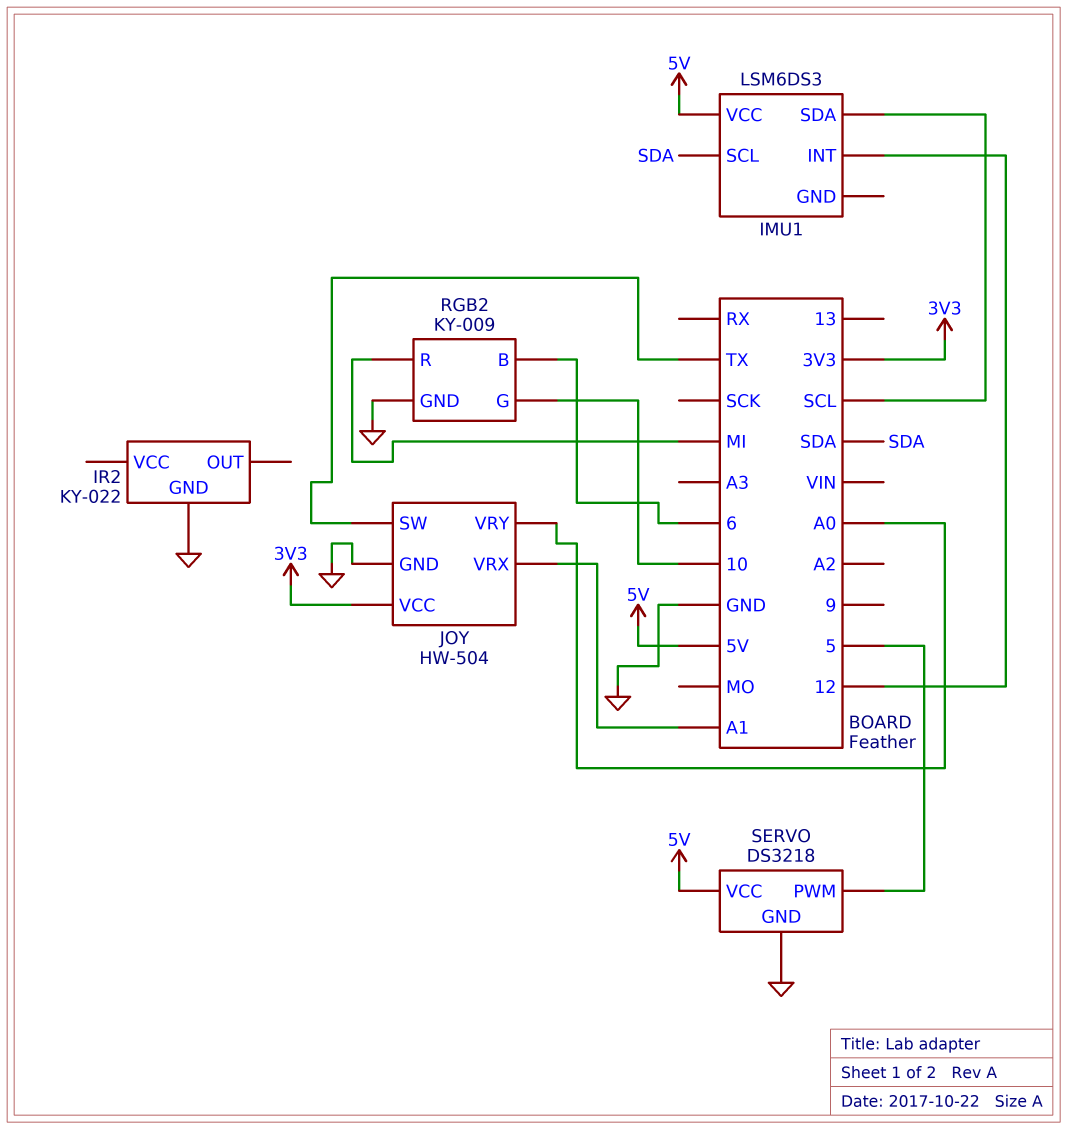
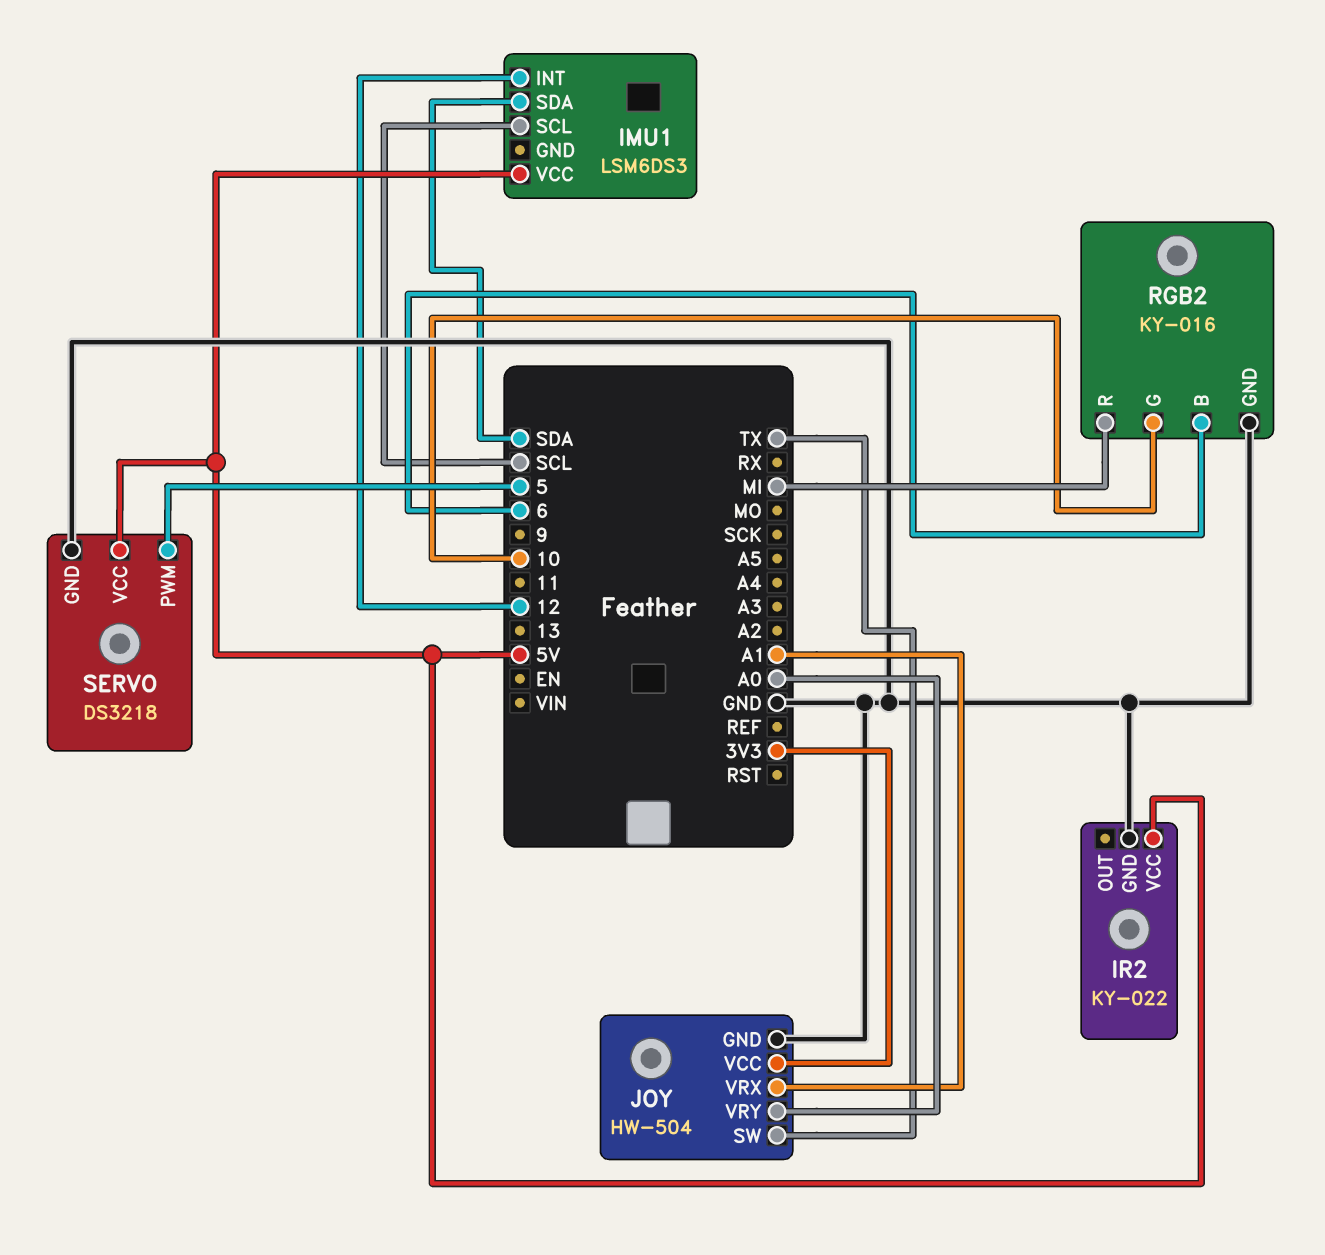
IMU1 pin SCL: SDA -> SCL
IMU1 pin SDA: SCL -> SDA
IR2 pin VCC: none -> 5V
RGB2: KY-009 -> KY-016

